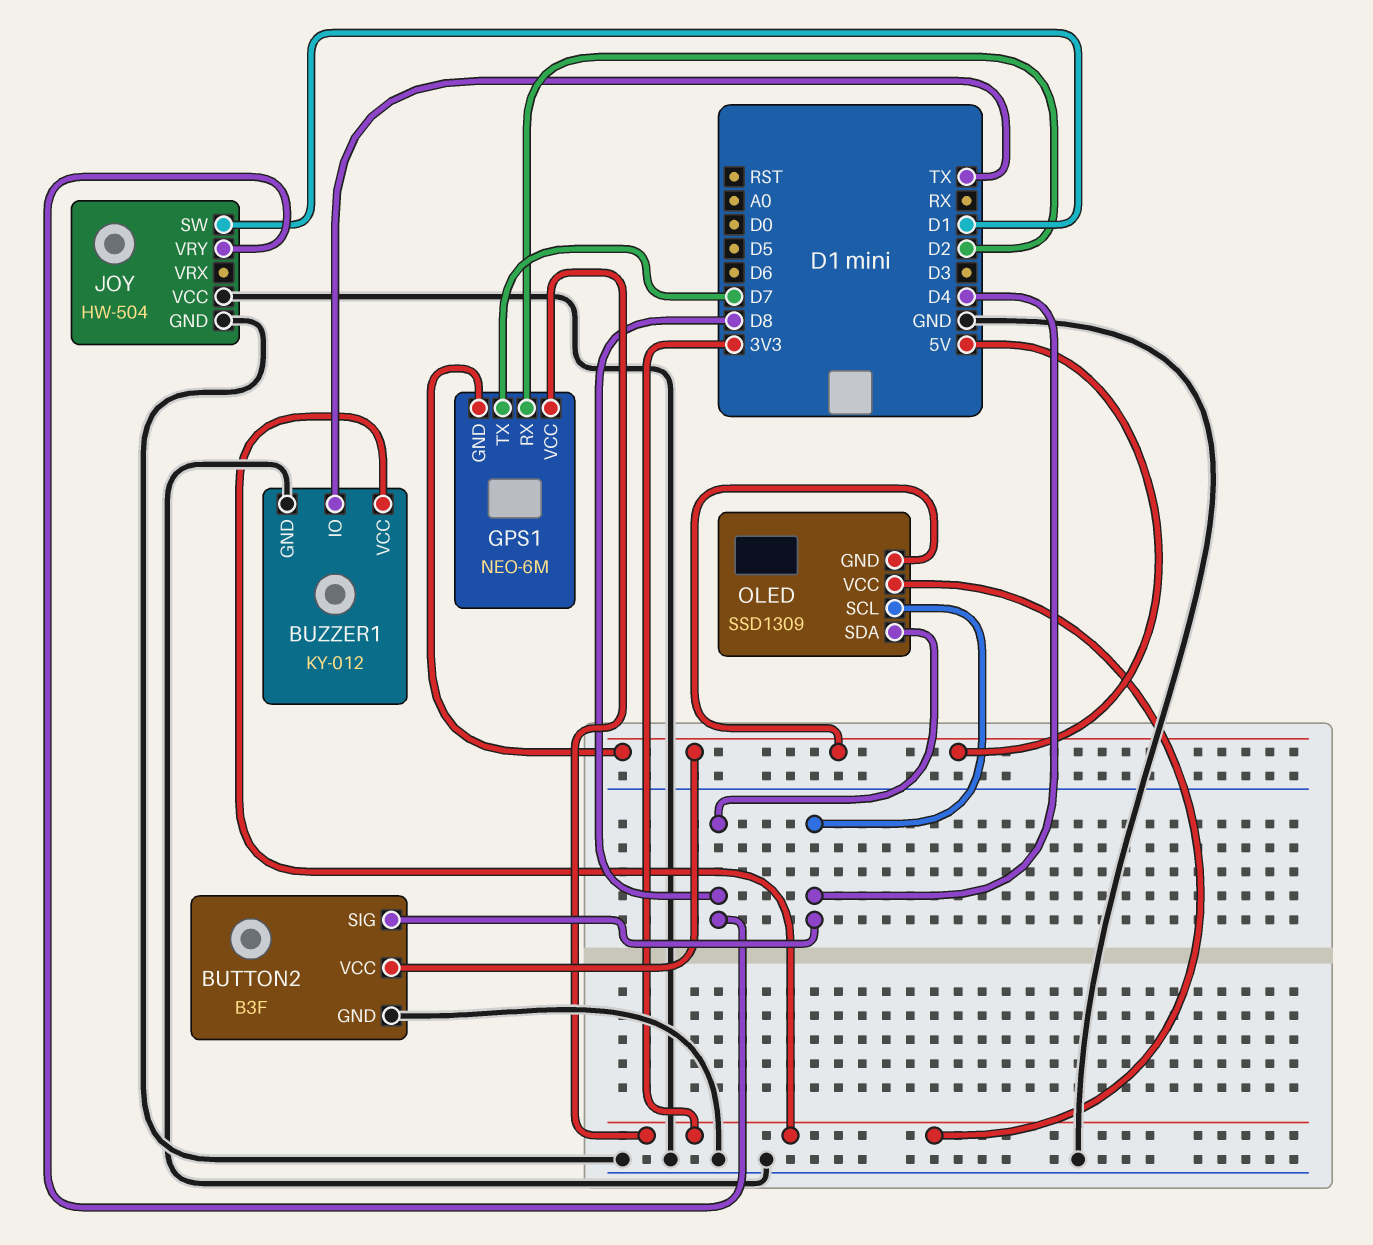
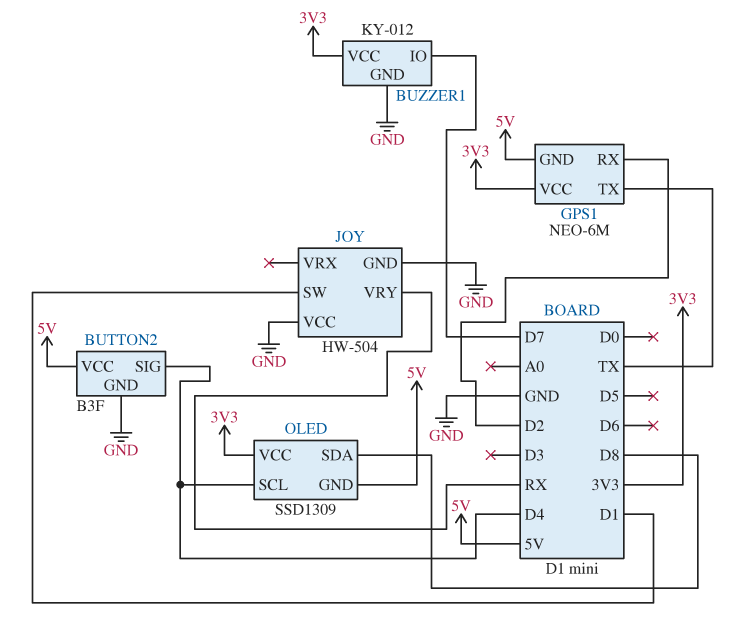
BUZZER1 pin IO: TX -> D7
GPS1 pin TX: D7 -> TX
JOY pin VRY: D8 -> RX

